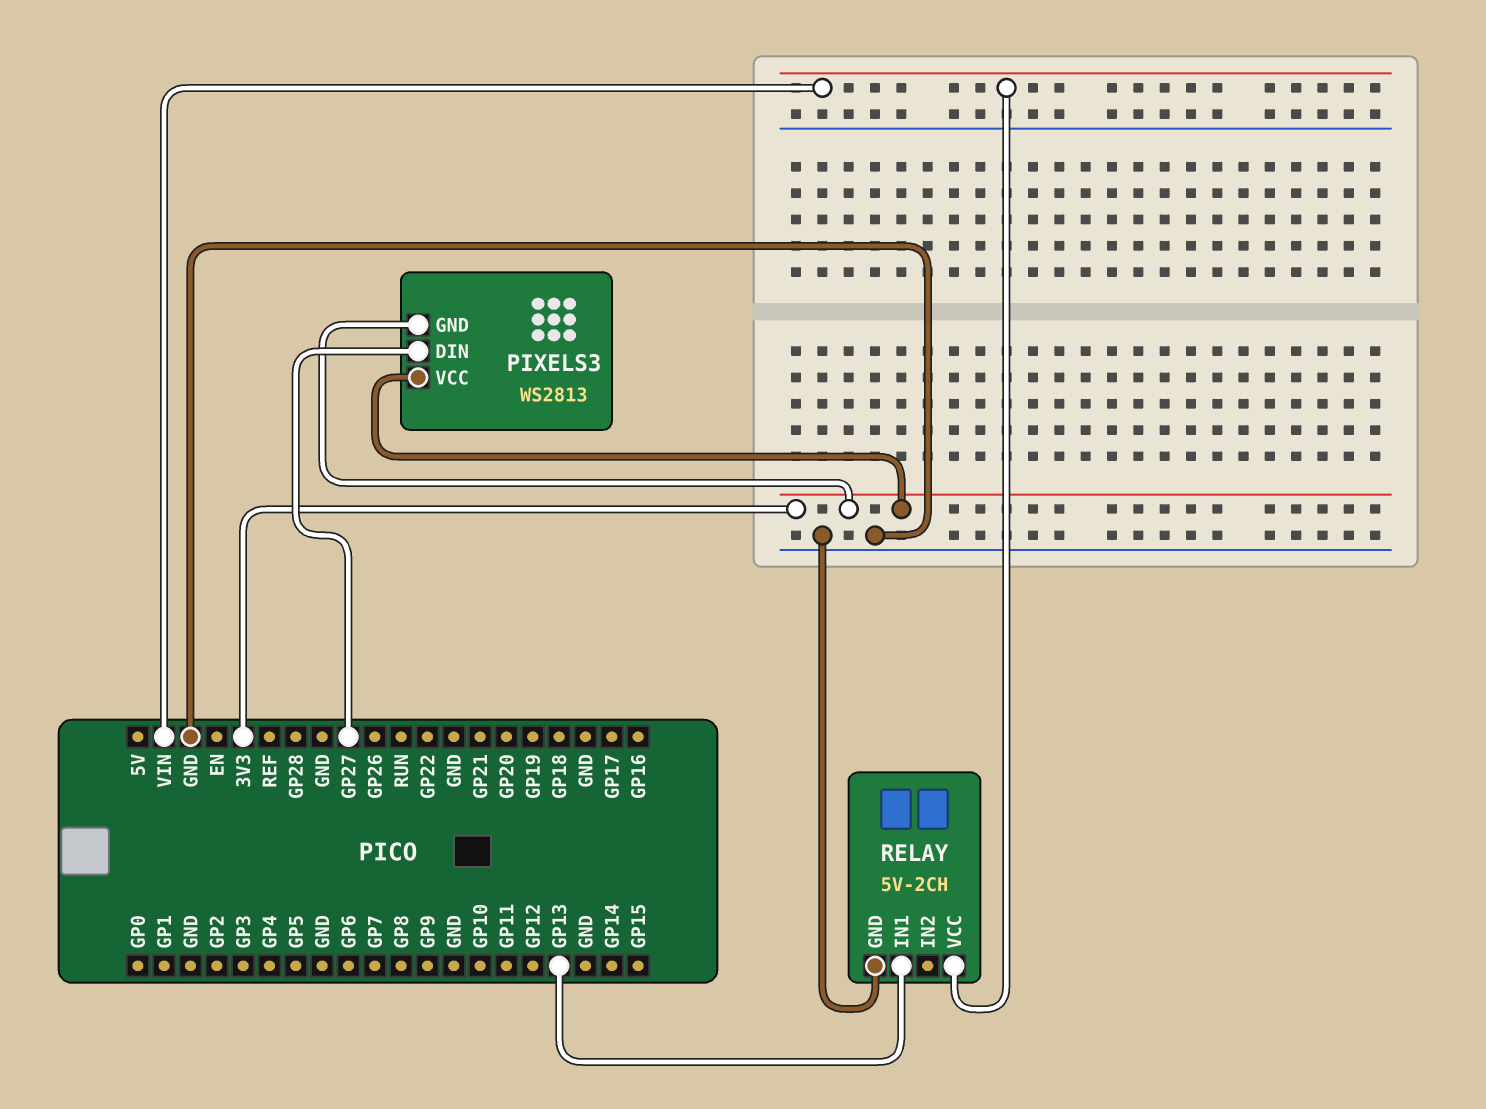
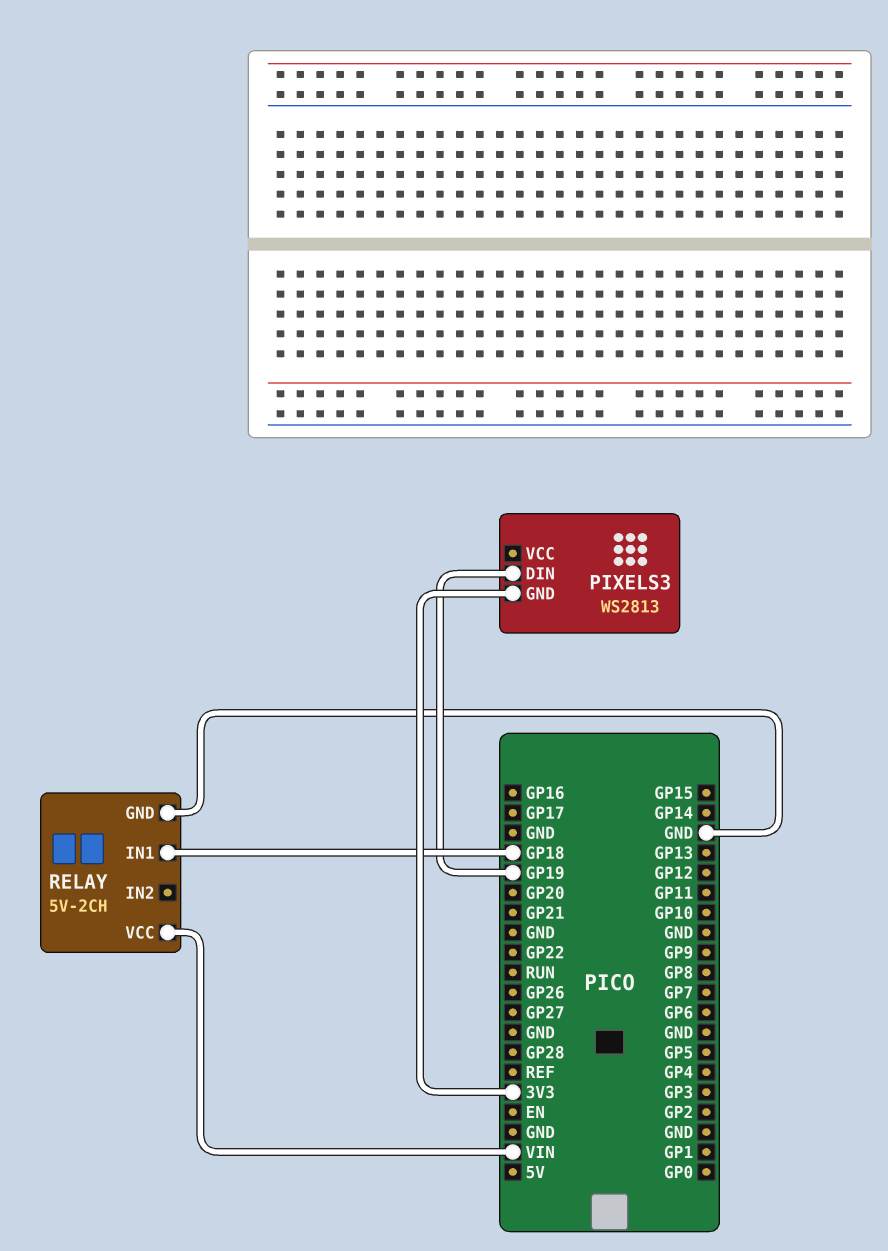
PIXELS3 pin DIN: GP27 -> GP19
PIXELS3 pin VCC: 3V3 -> none
RELAY pin IN1: GP13 -> GP18

